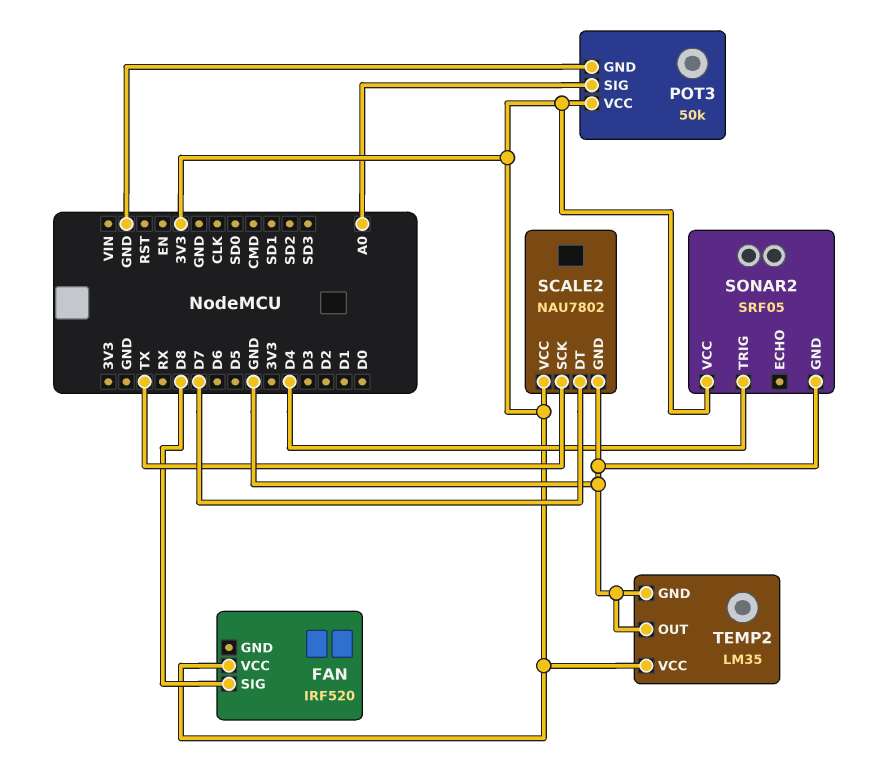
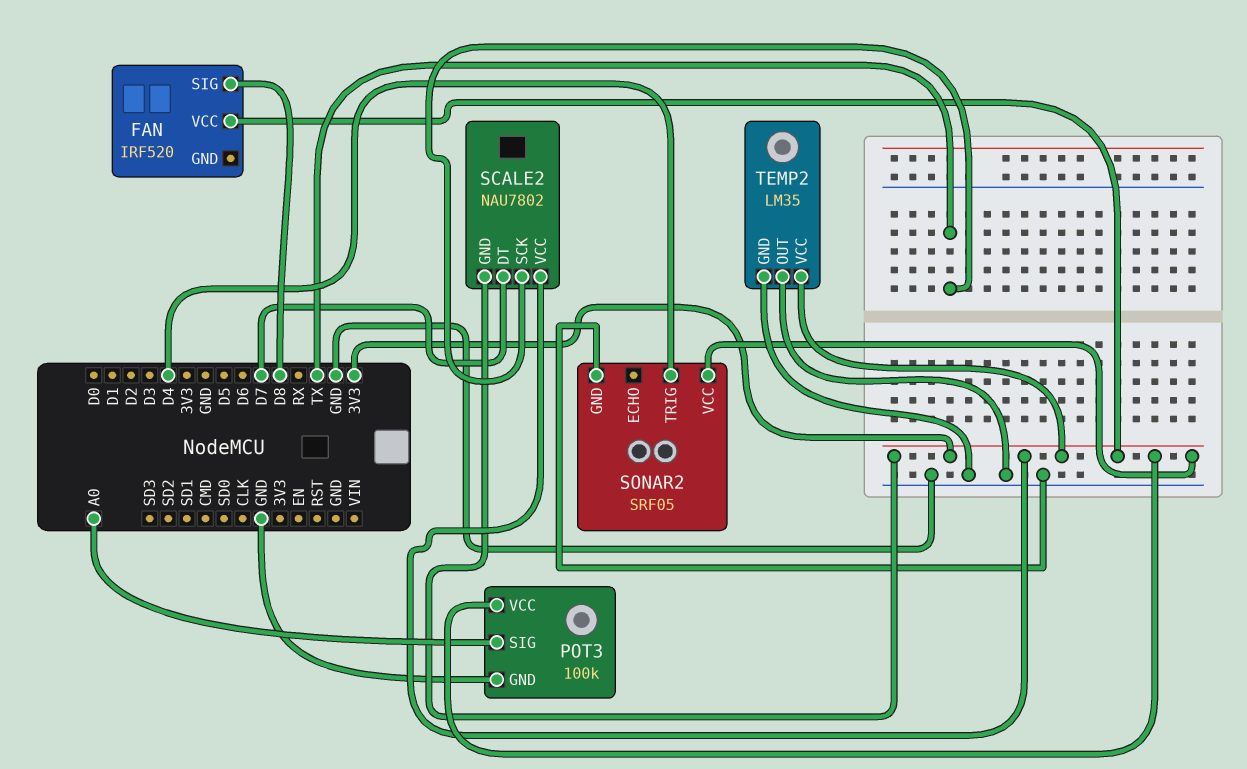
POT3: 50k -> 100k
SCALE2 pin GND: GND -> 3V3

